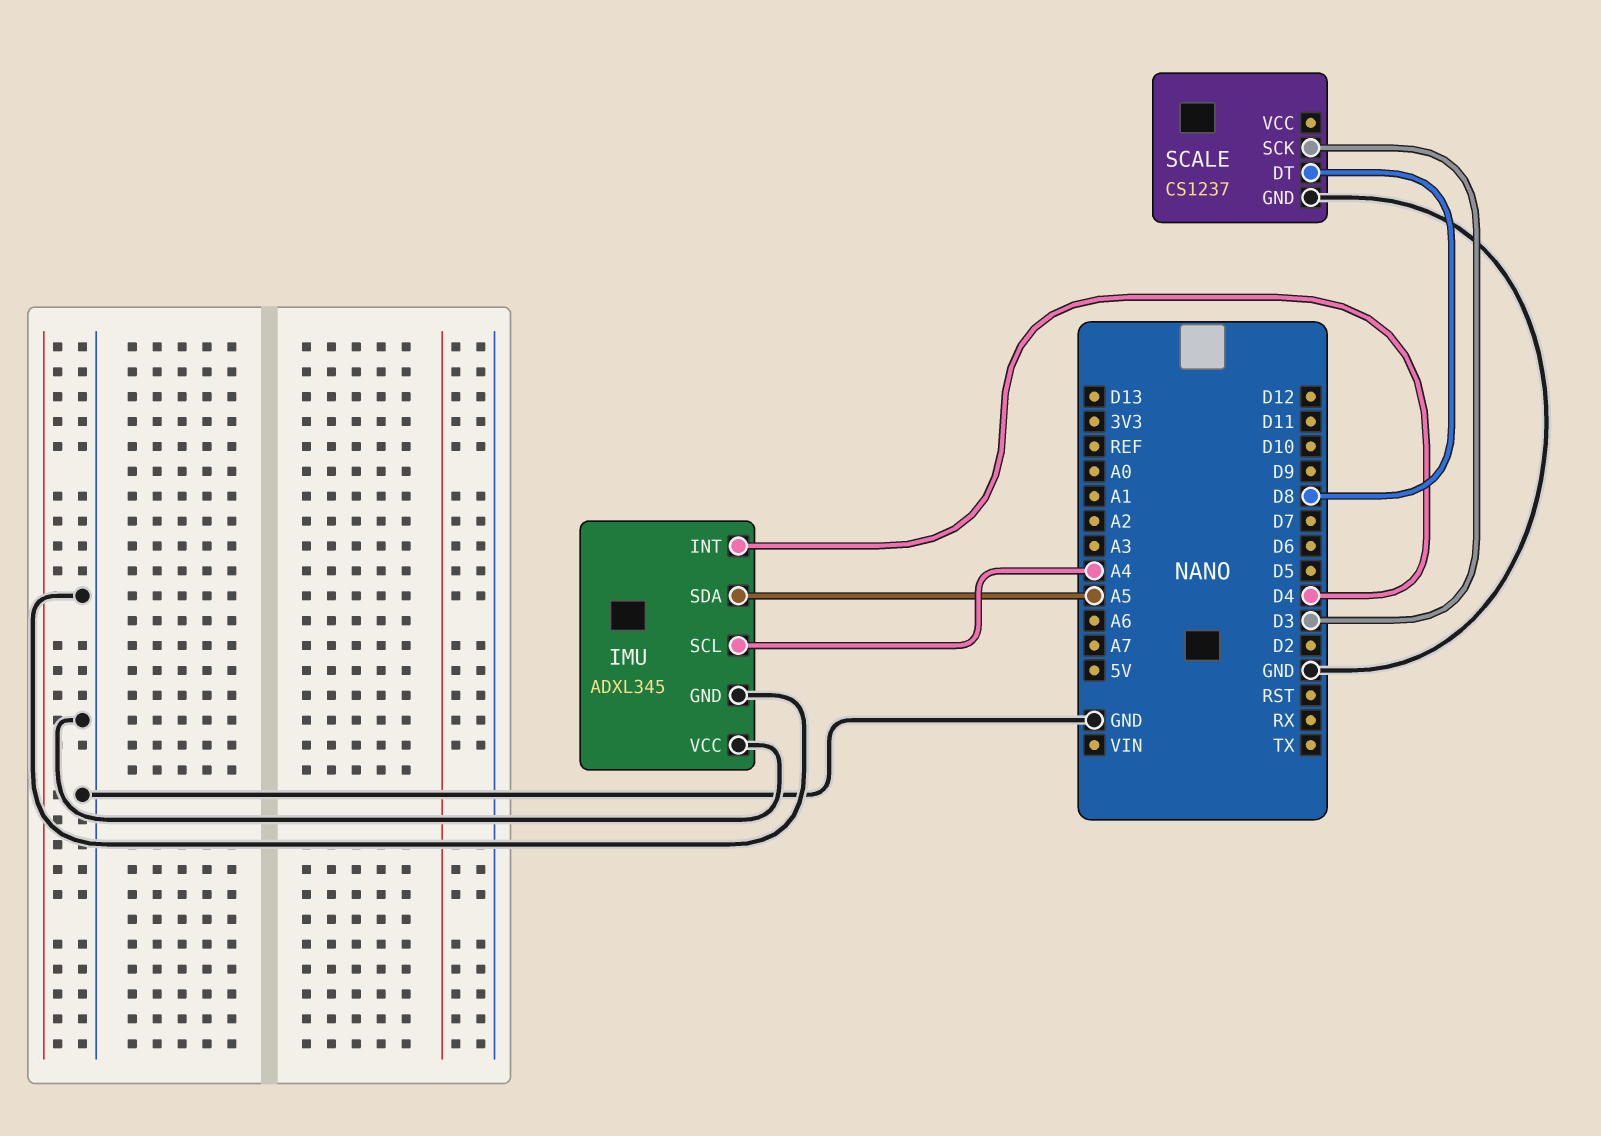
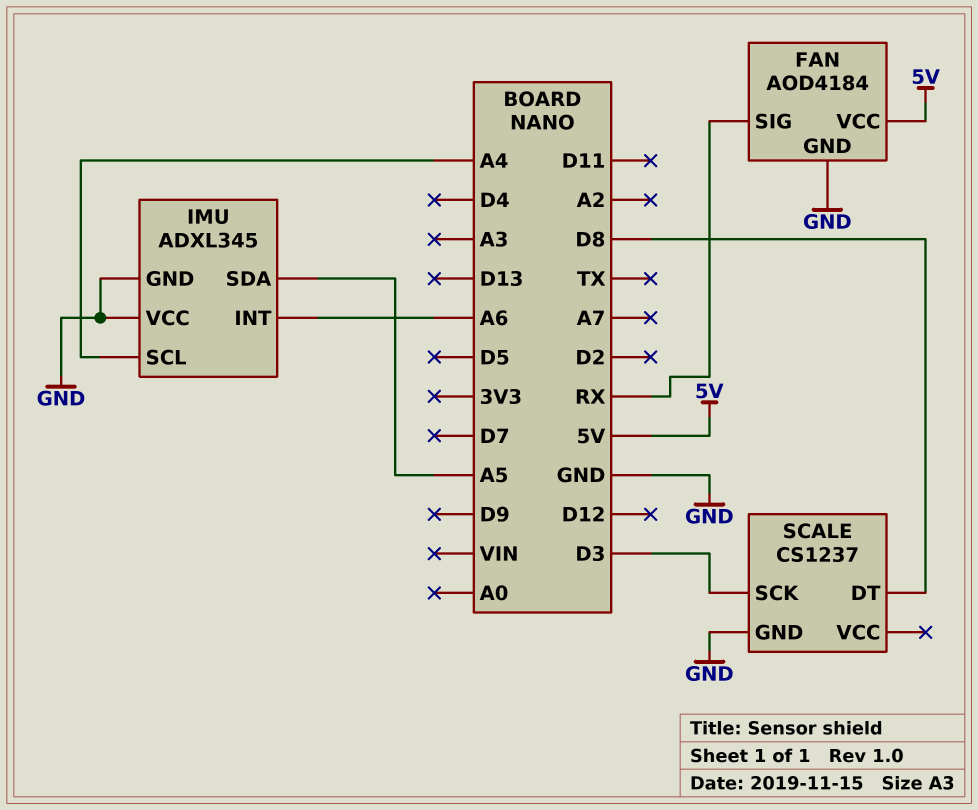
FAN: none -> AOD4184
FAN pin GND: none -> GND
FAN pin SIG: none -> RX
FAN pin VCC: none -> 5V
IMU pin INT: D4 -> A6

